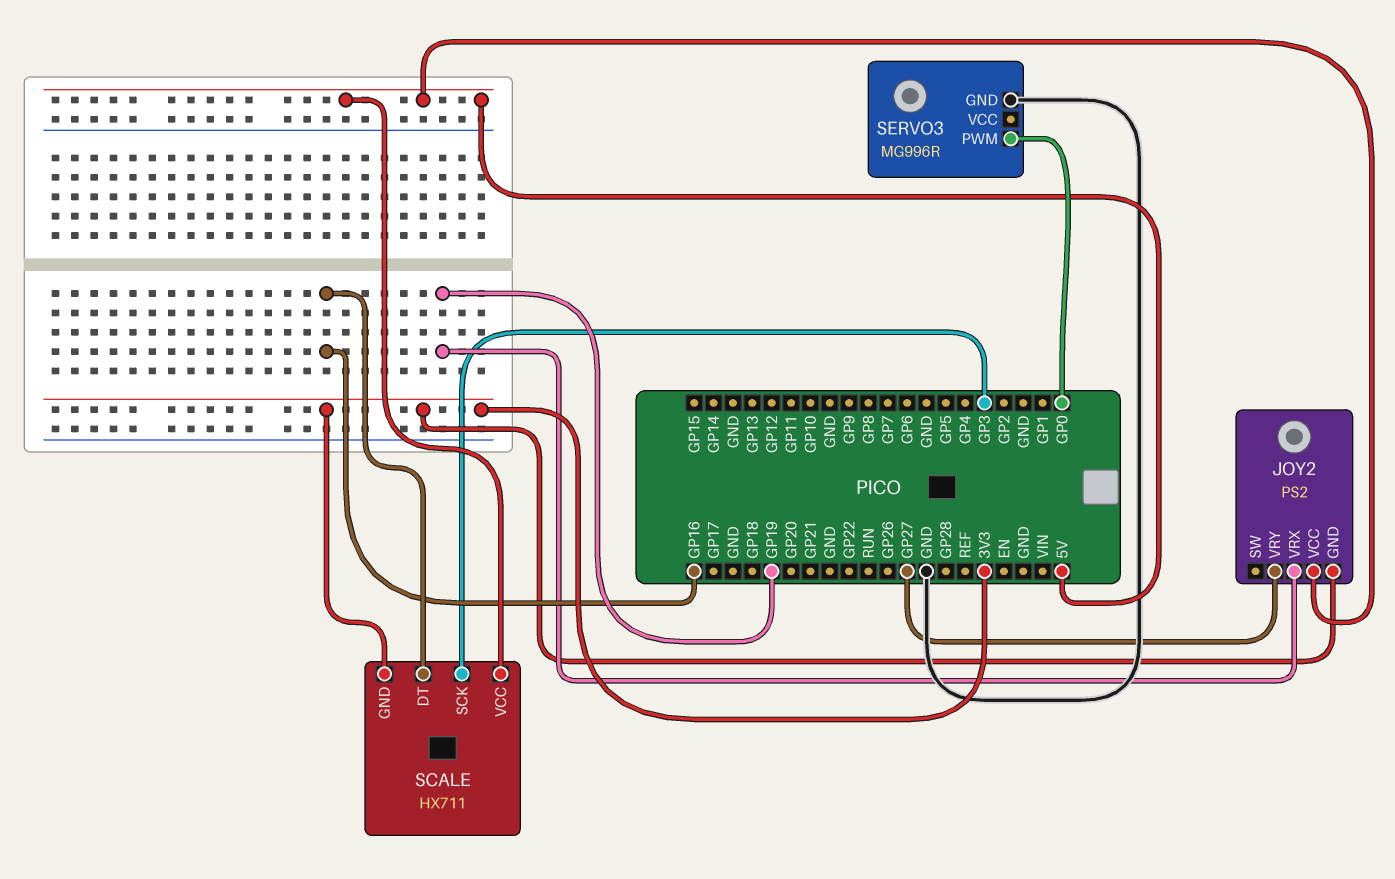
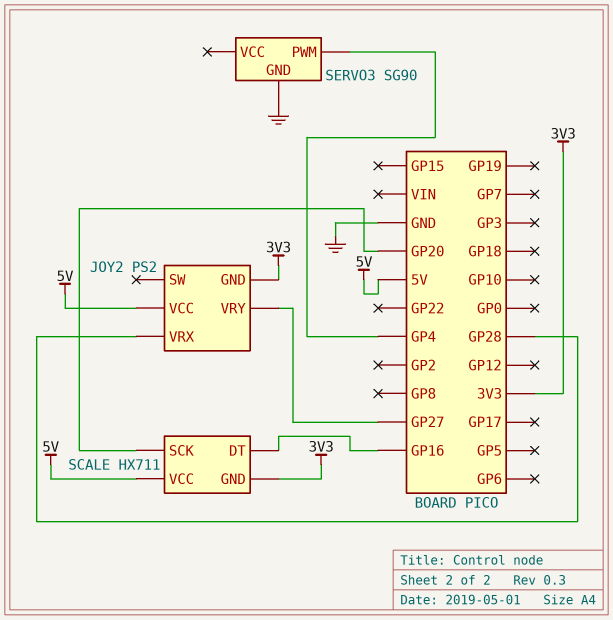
JOY2 pin VRX: GP19 -> GP28
SCALE pin SCK: GP3 -> GP20
SERVO3: MG996R -> SG90
SERVO3 pin PWM: GP0 -> GP4

